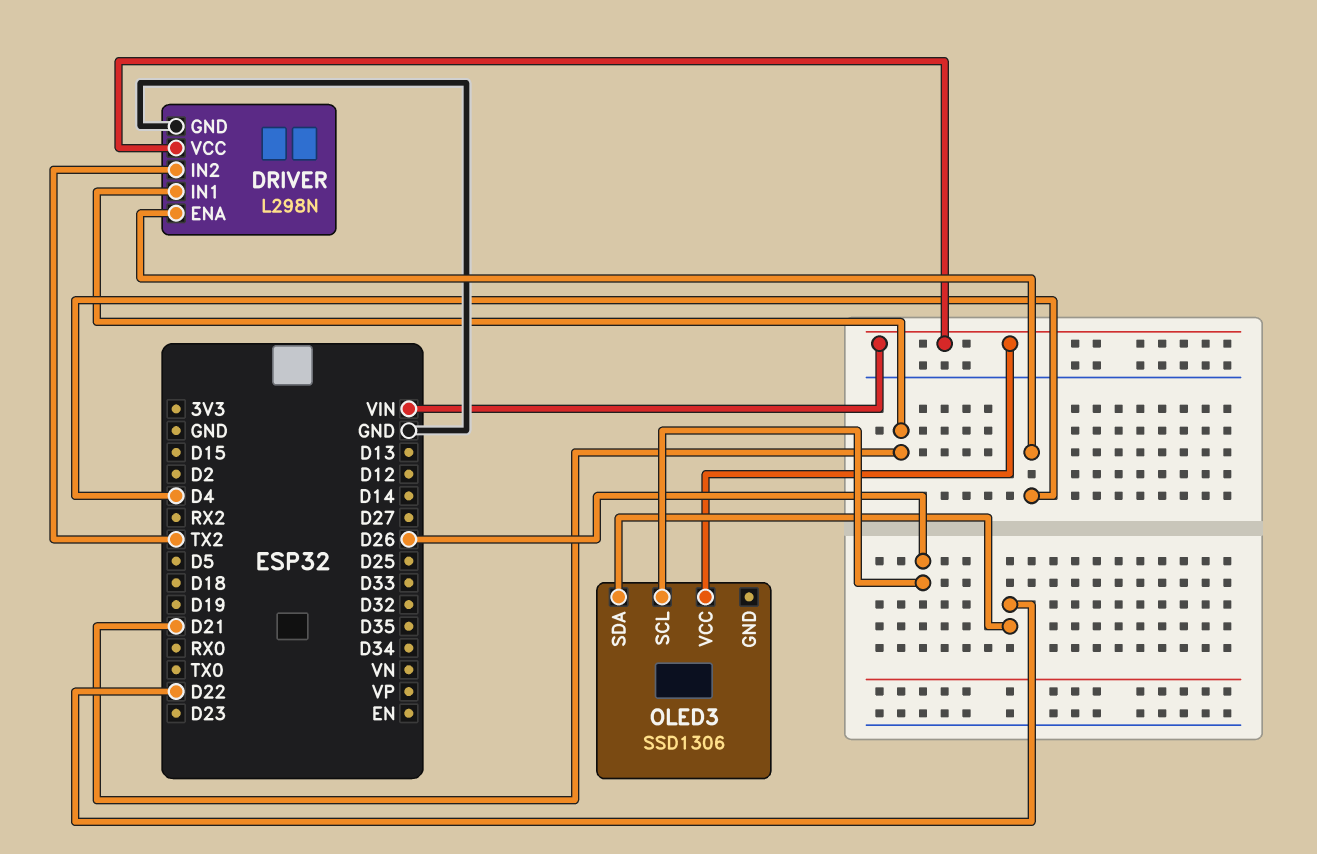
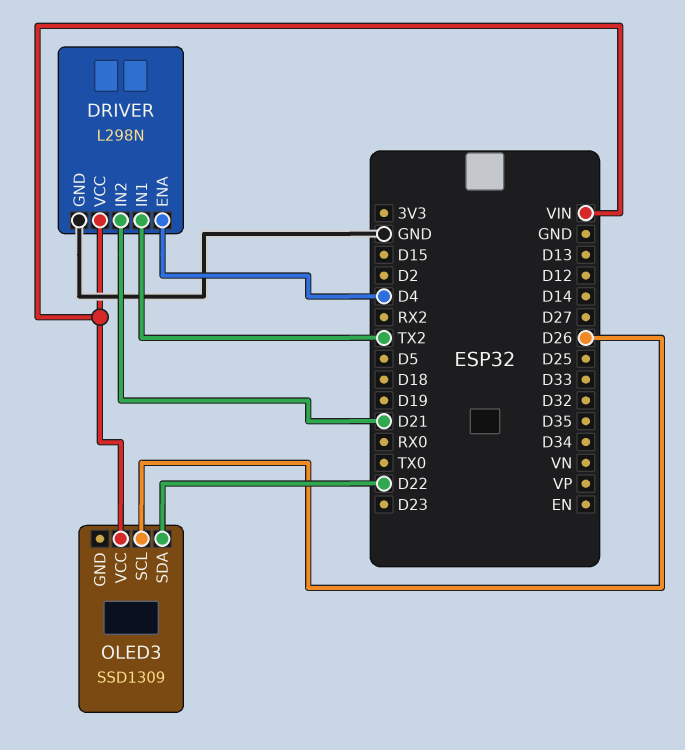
DRIVER pin IN1: D21 -> TX2
DRIVER pin IN2: TX2 -> D21
OLED3: SSD1306 -> SSD1309

